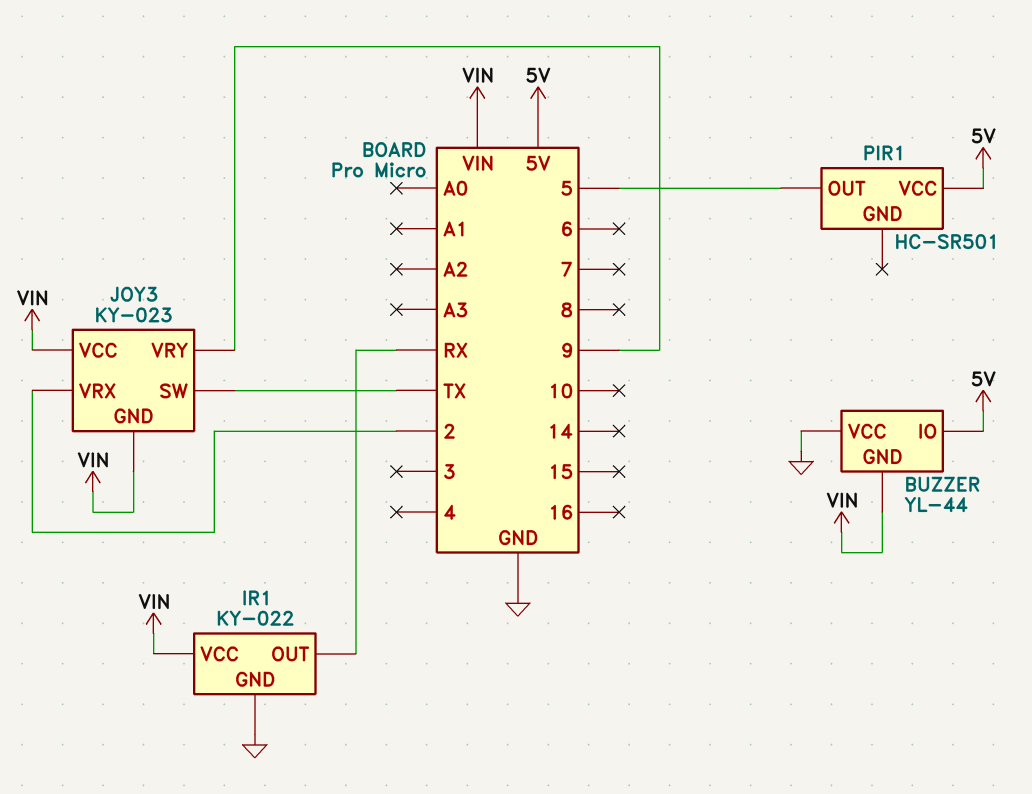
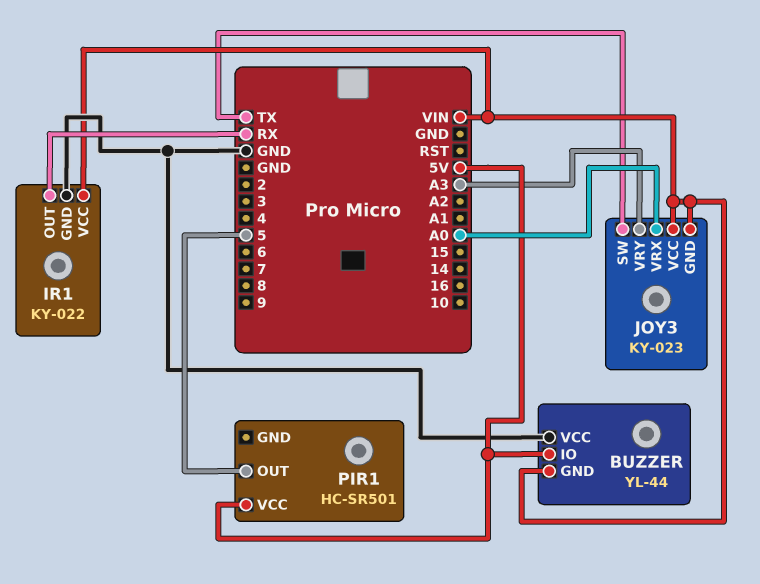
JOY3 pin VRX: 2 -> A0
JOY3 pin VRY: 9 -> A3

